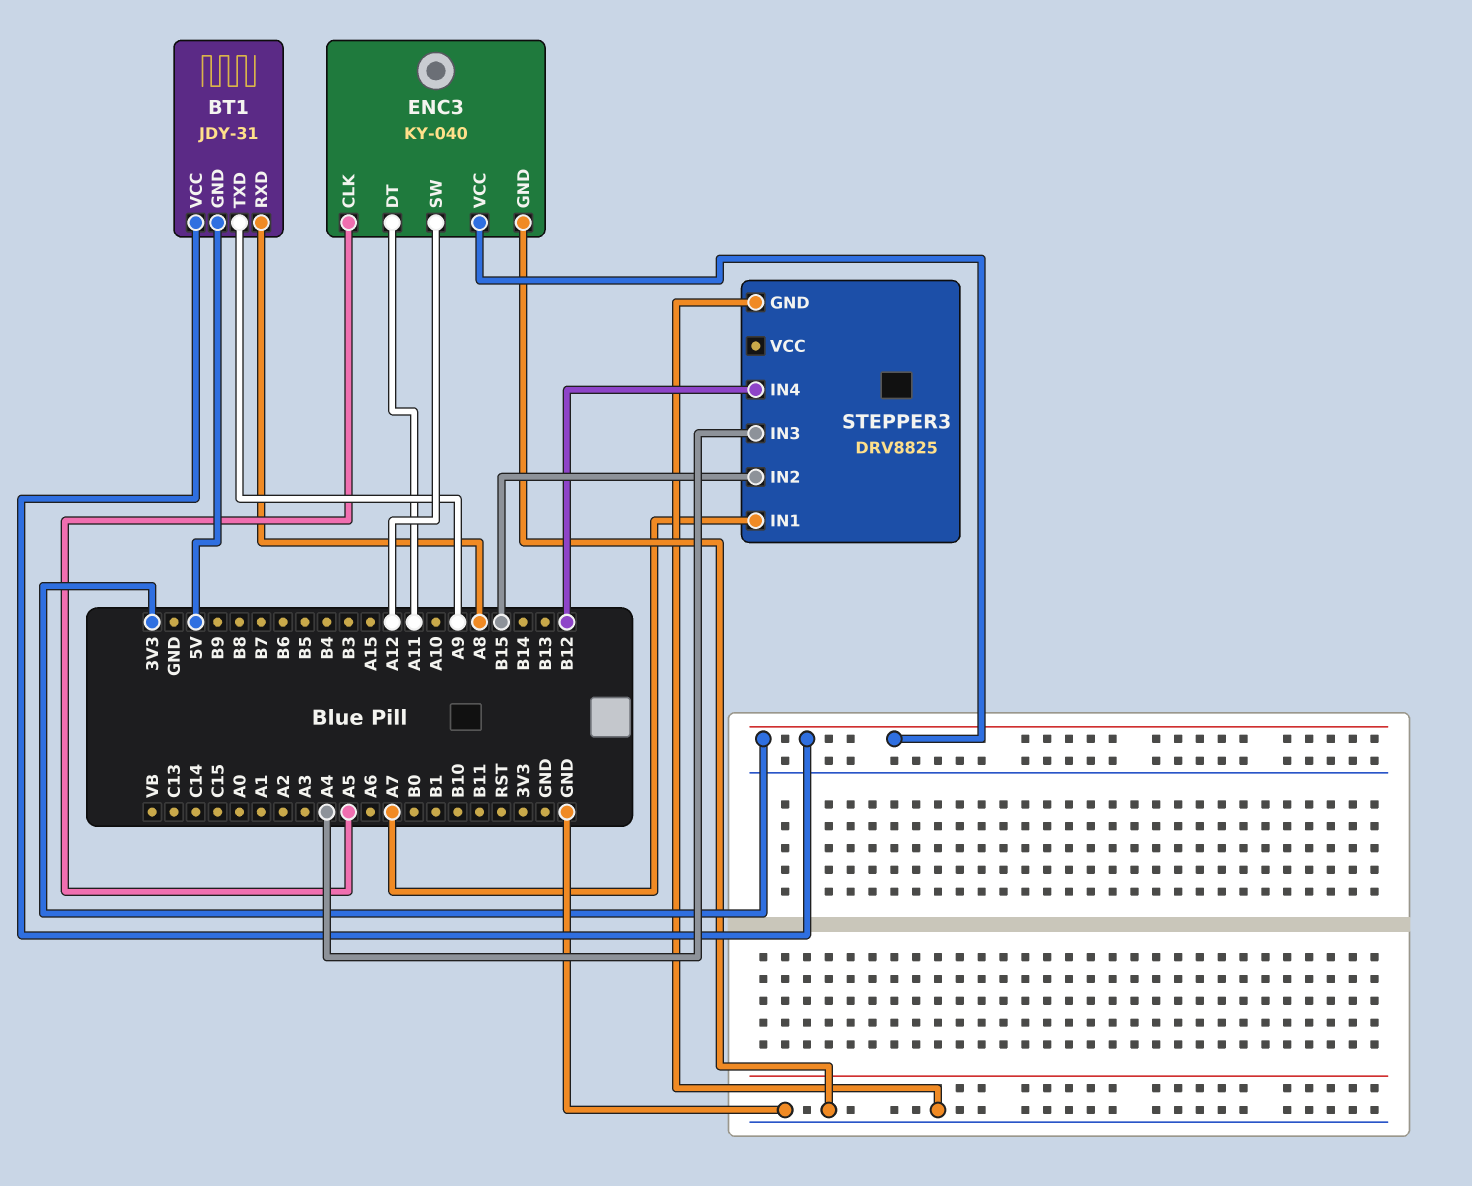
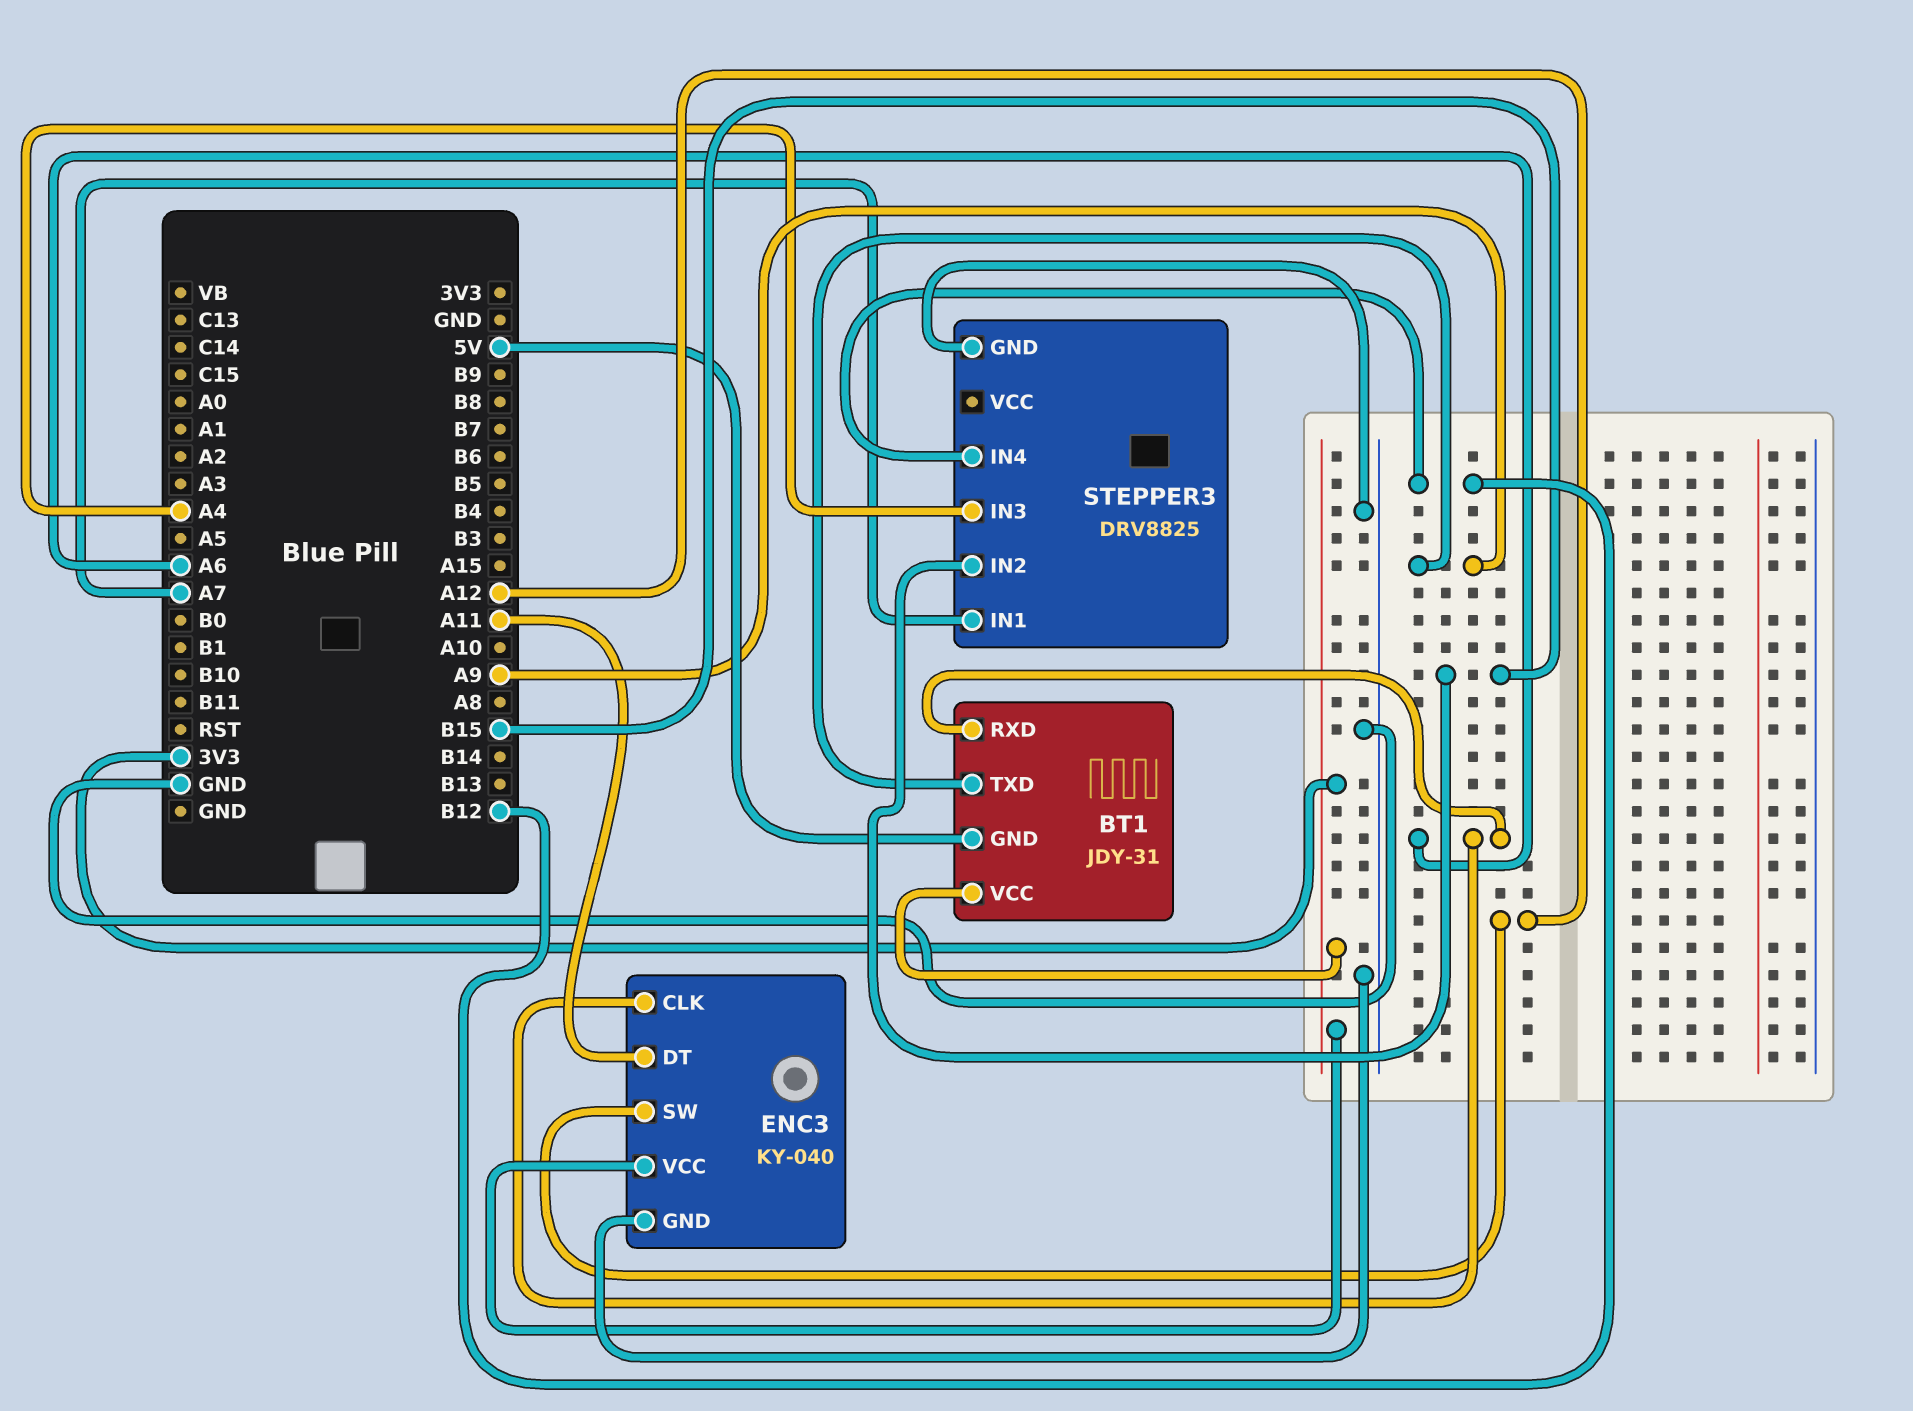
BT1 pin RXD: A8 -> A6
ENC3 pin CLK: A5 -> A6

